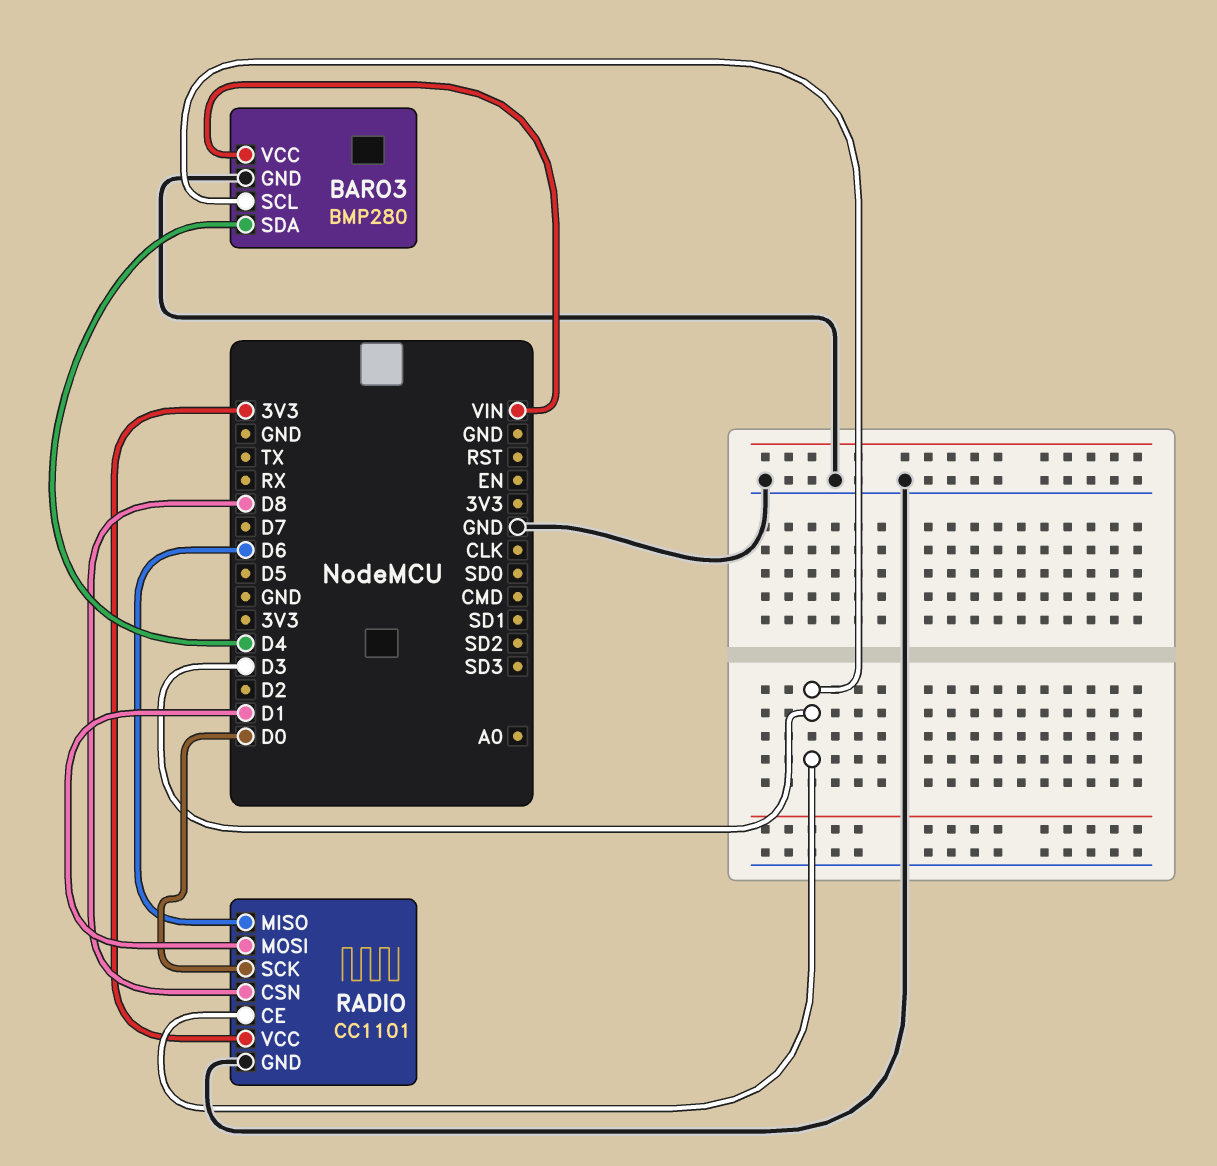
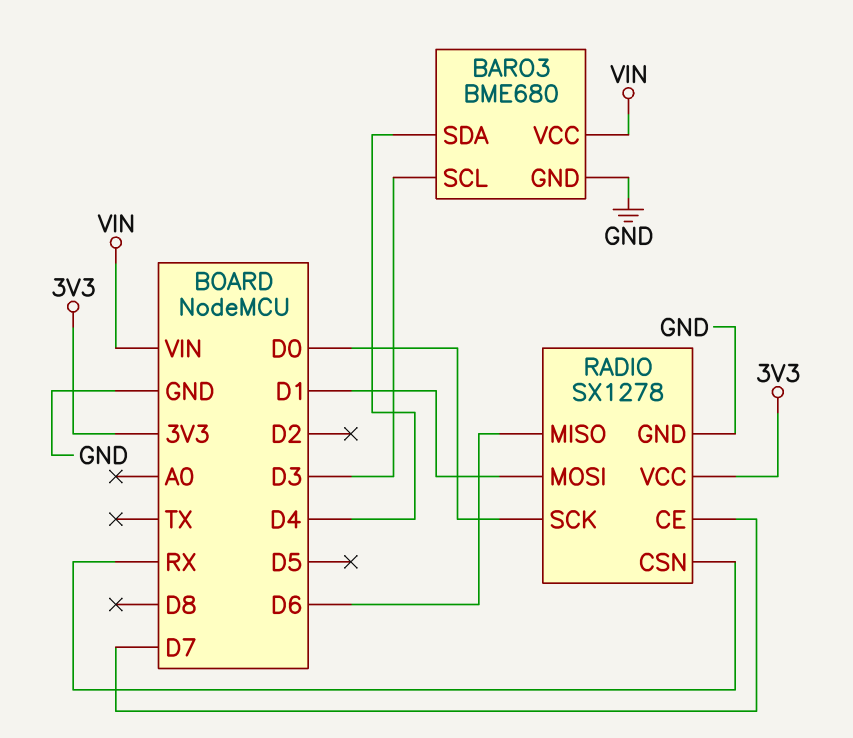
BARO3: BMP280 -> BME680
RADIO: CC1101 -> SX1278
RADIO pin CE: D3 -> D7
RADIO pin CSN: D8 -> RX

